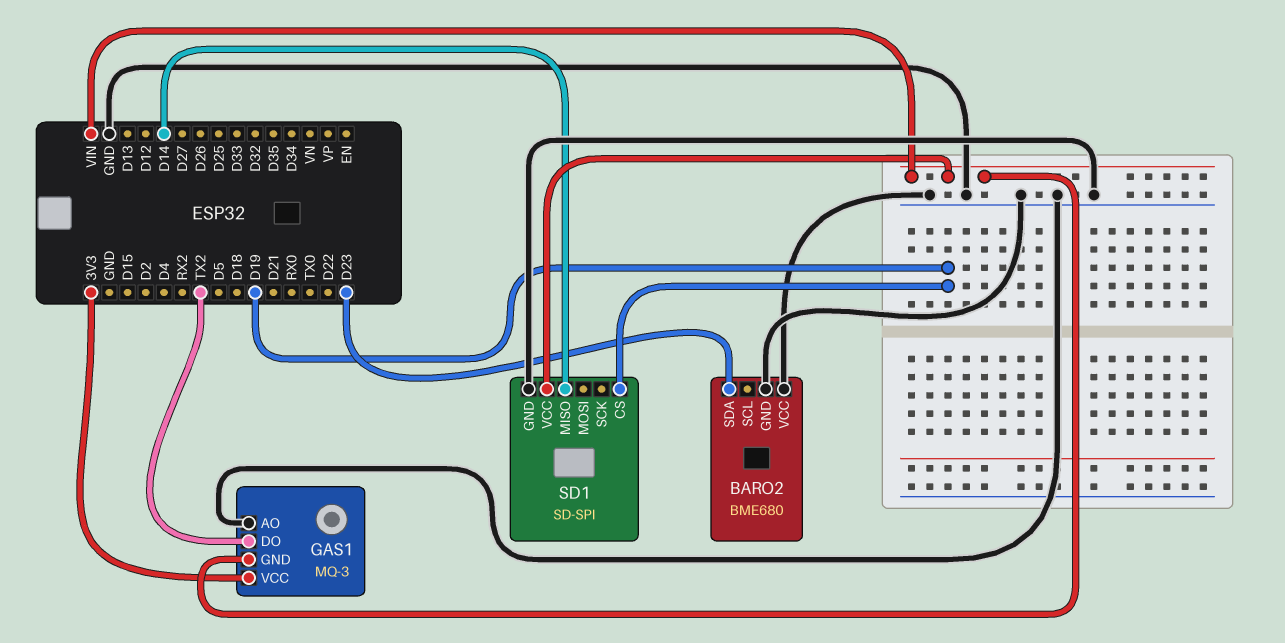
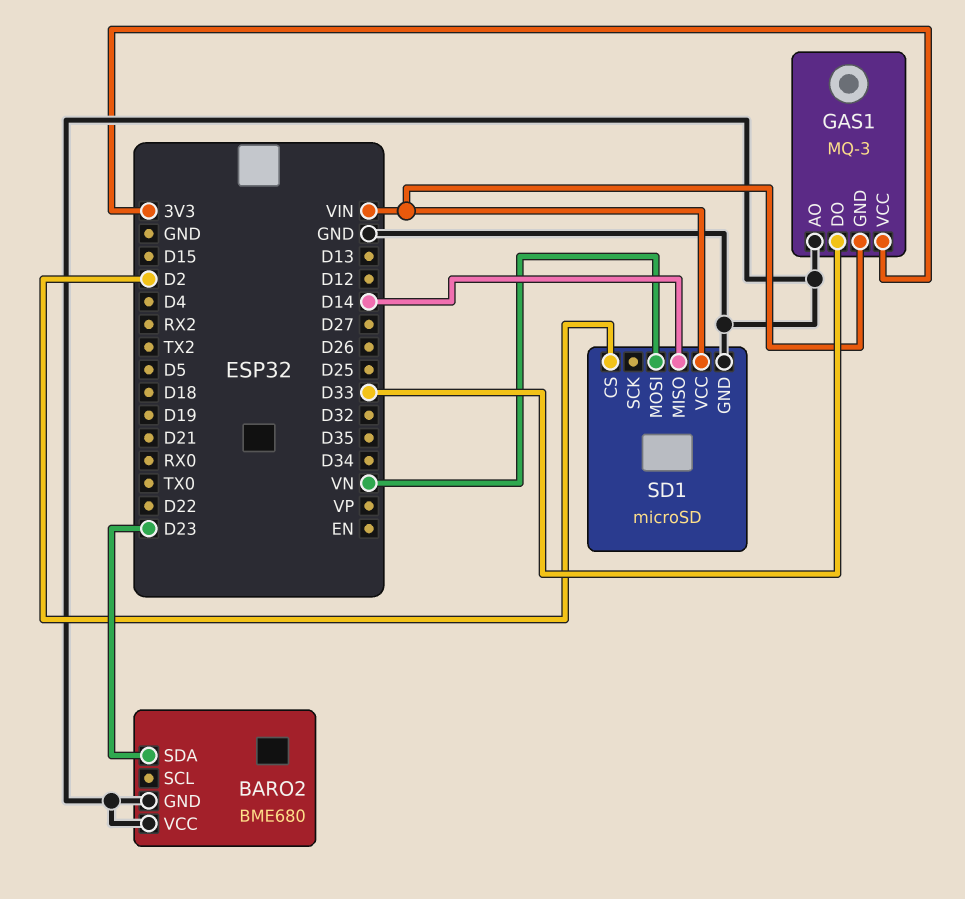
GAS1 pin DO: TX2 -> D33
SD1: SD-SPI -> microSD
SD1 pin CS: D19 -> D2
SD1 pin MOSI: none -> VN

